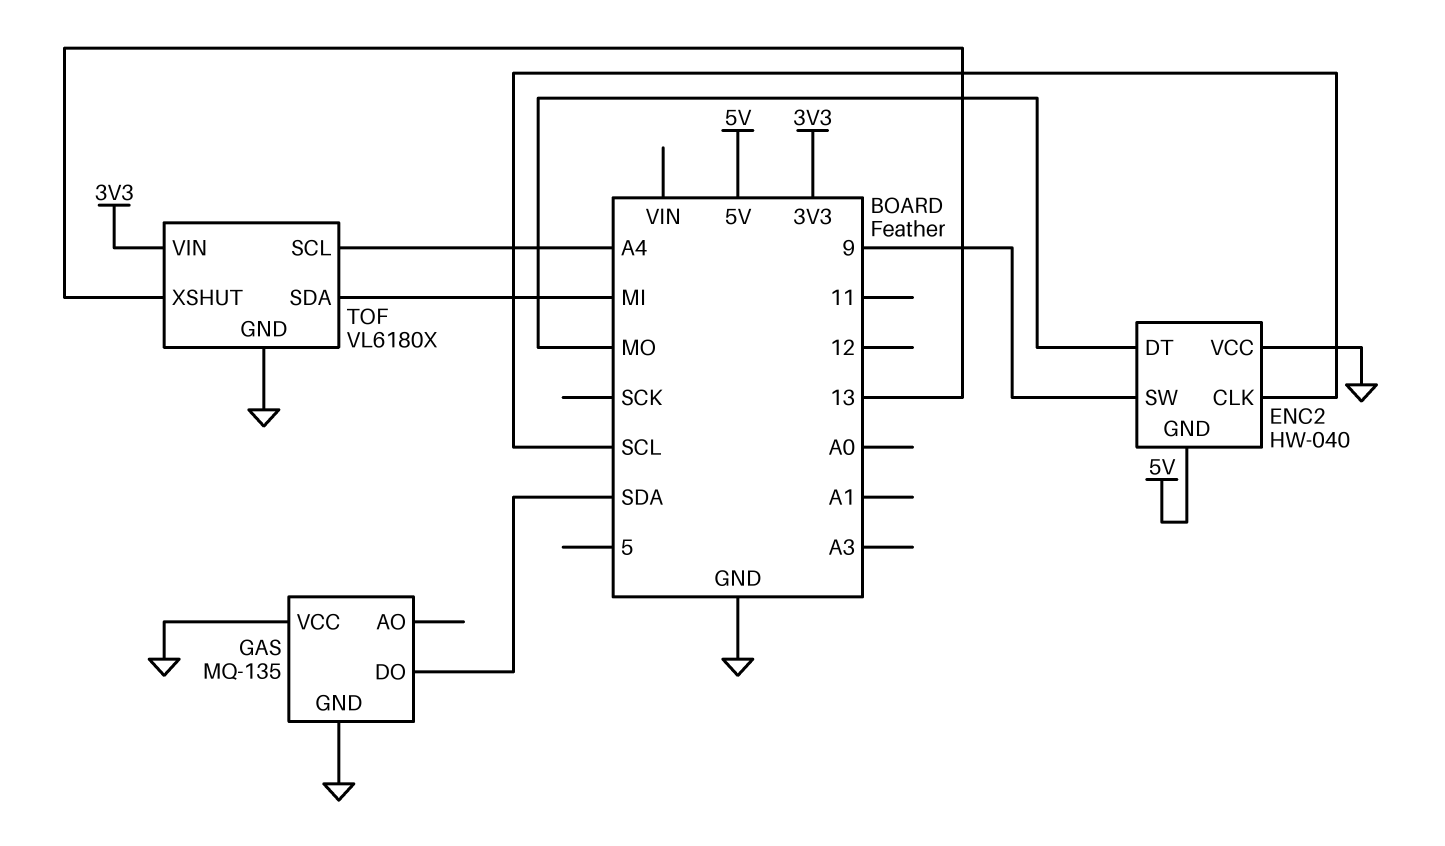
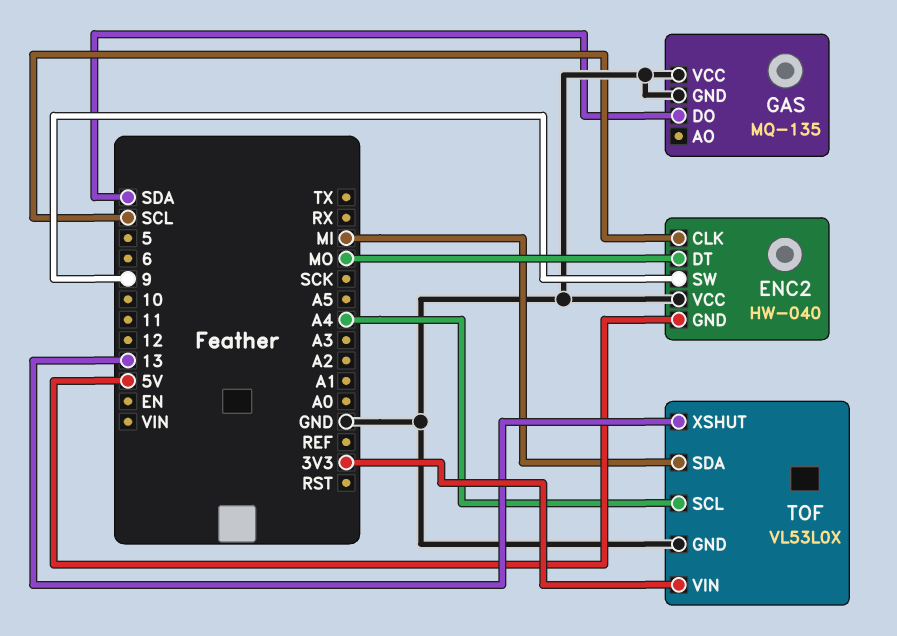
TOF: VL6180X -> VL53L0X

